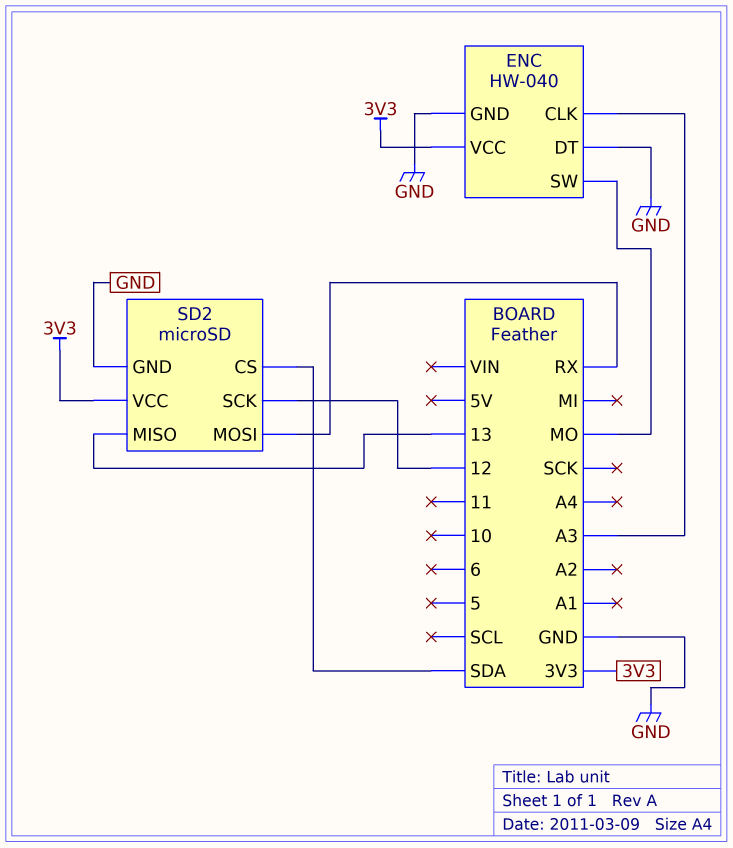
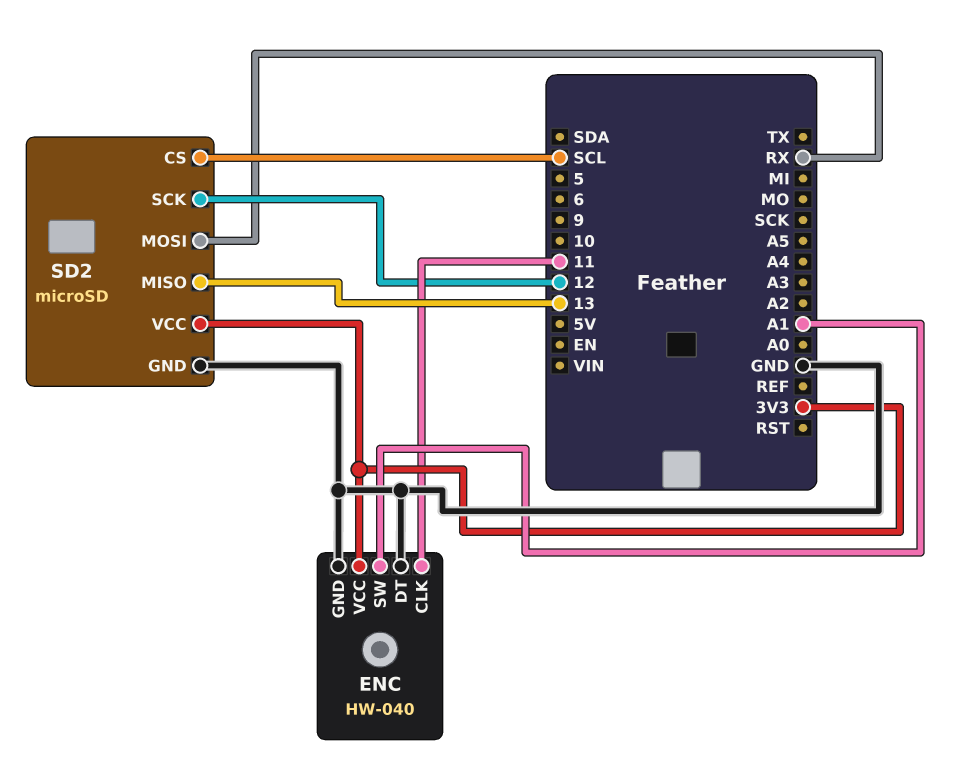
ENC pin CLK: A3 -> 11
ENC pin SW: MO -> A1
SD2 pin CS: SDA -> SCL

